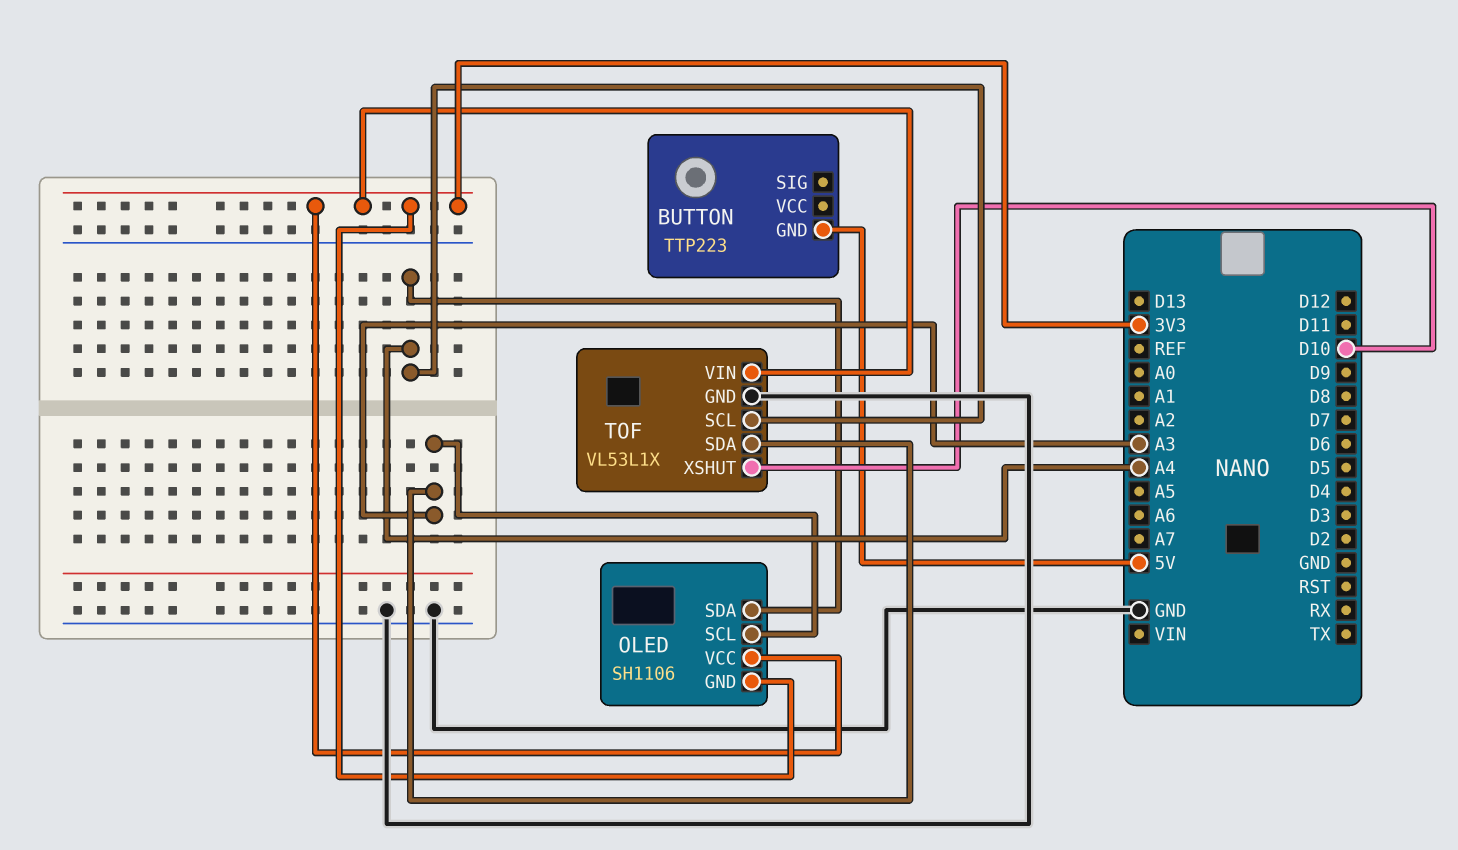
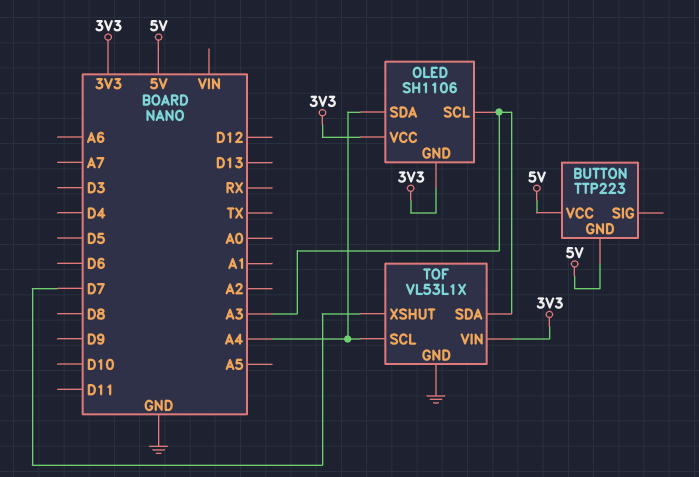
BUTTON pin VCC: none -> 5V
TOF pin XSHUT: D10 -> D7

